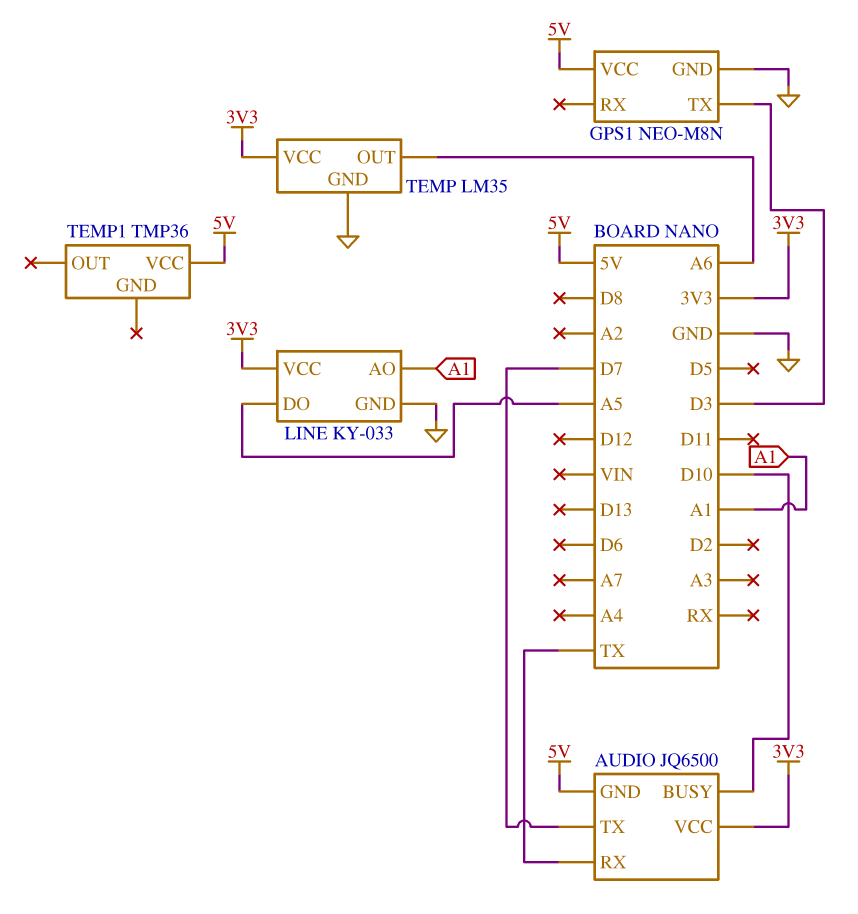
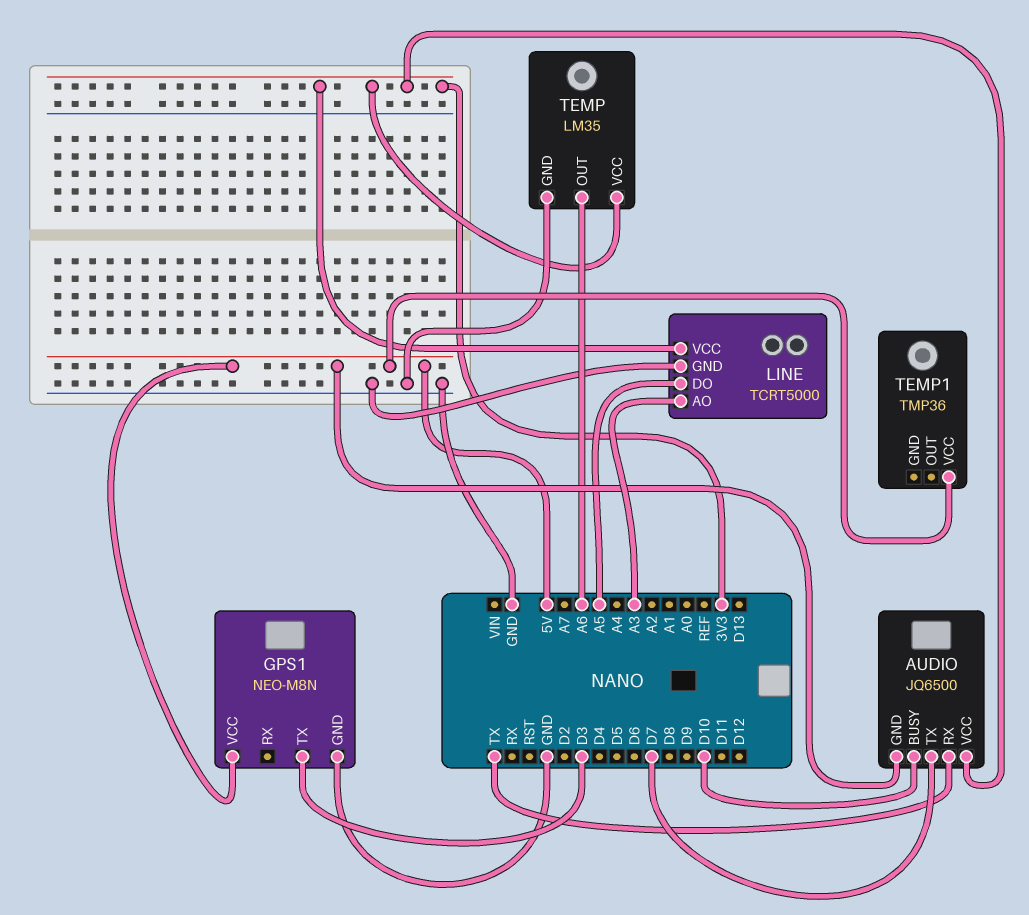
LINE: KY-033 -> TCRT5000
LINE pin AO: A1 -> A3

